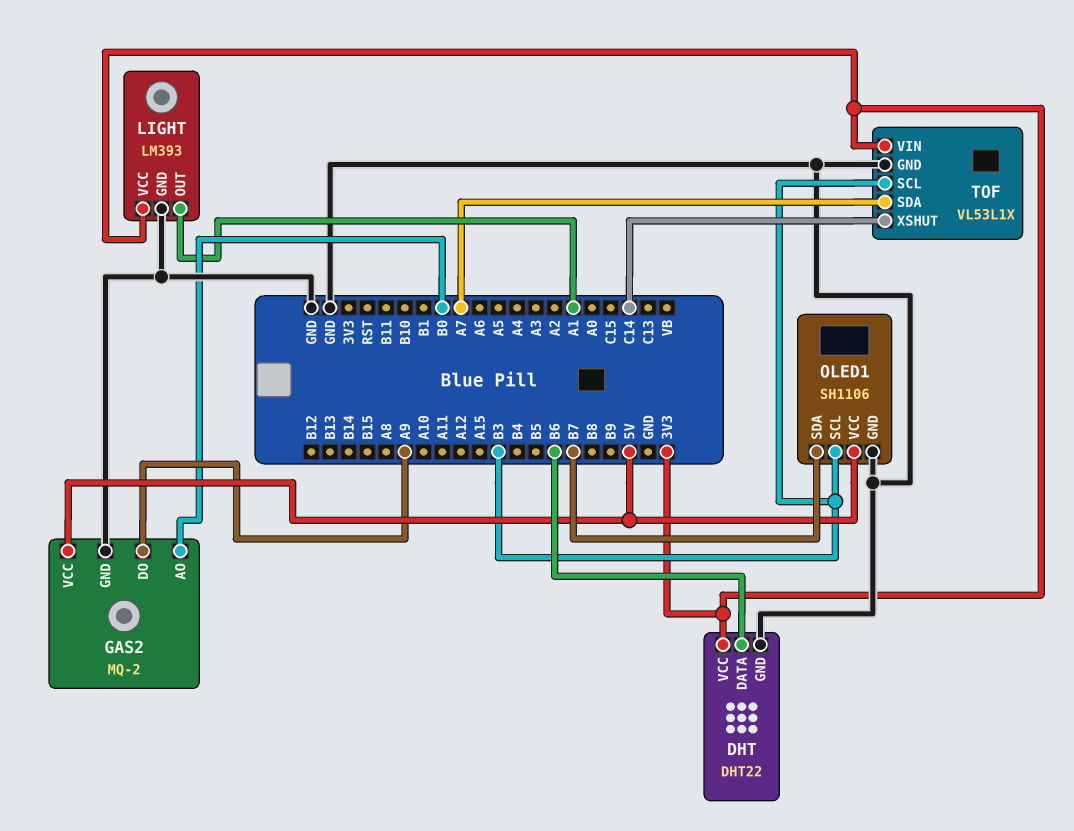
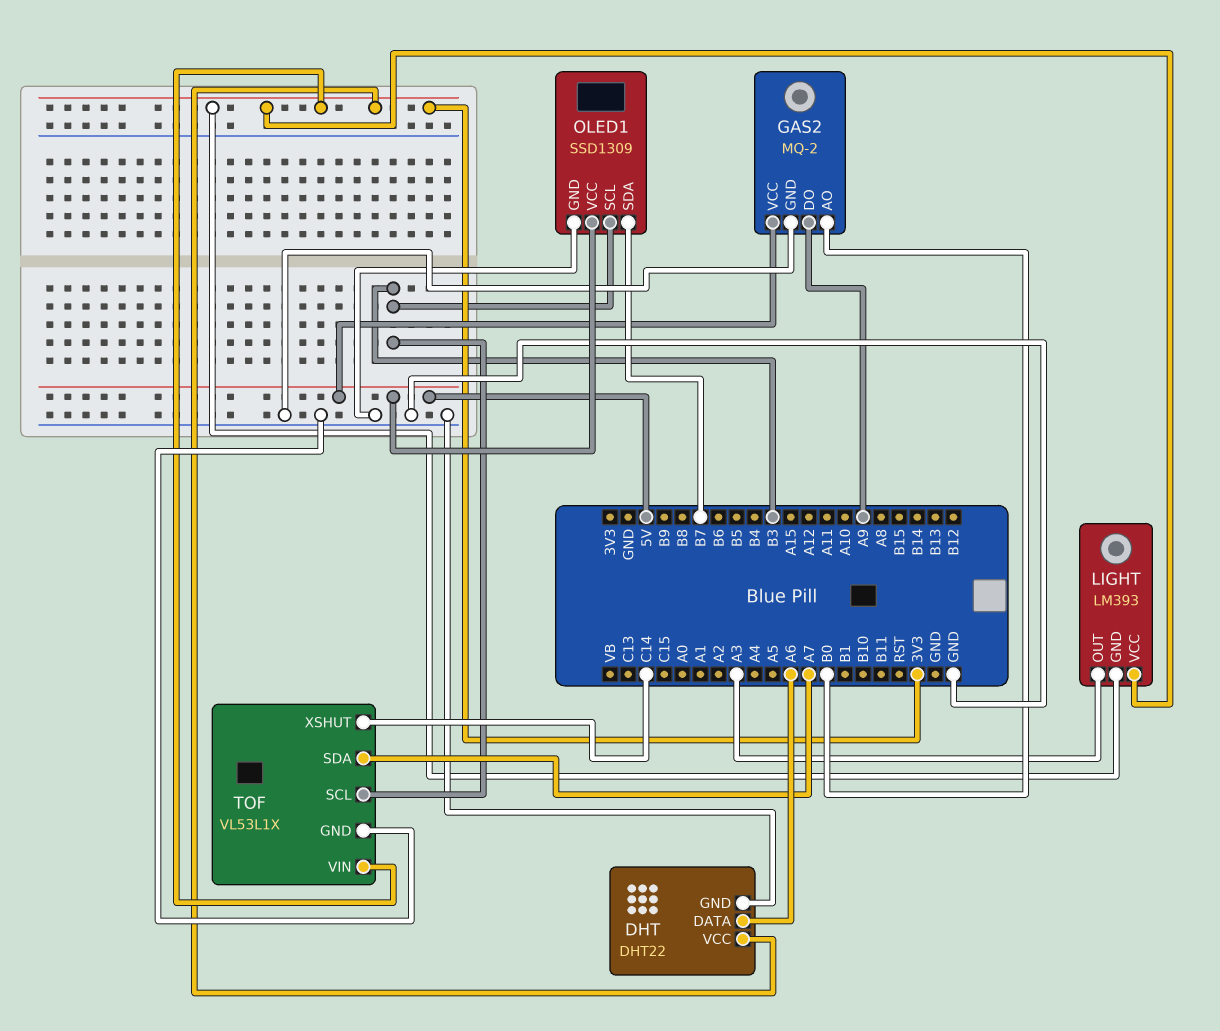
DHT pin DATA: B6 -> A6
LIGHT pin GND: GND -> 3V3
LIGHT pin OUT: A1 -> A3
OLED1: SH1106 -> SSD1309

